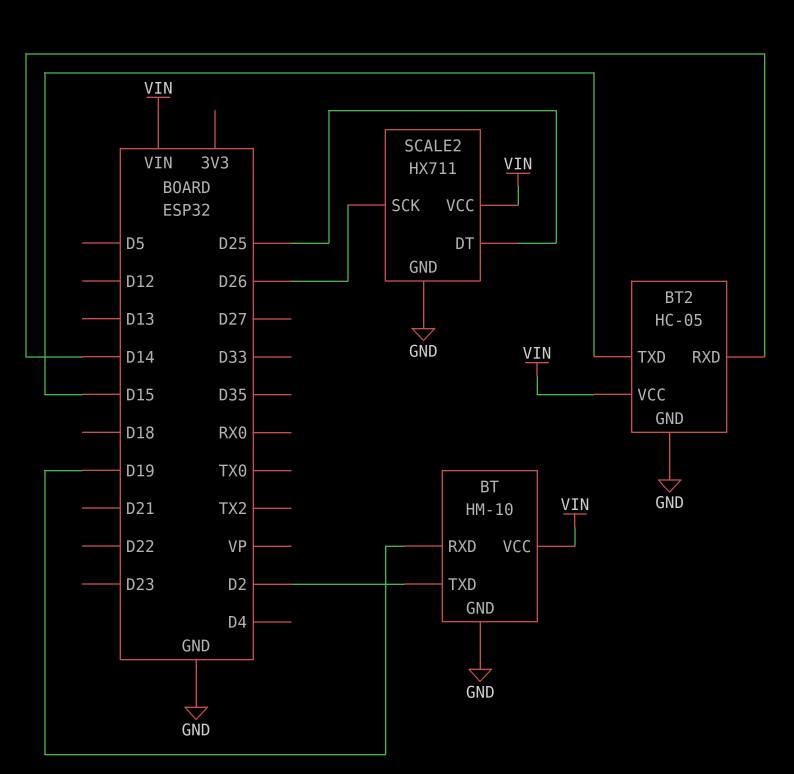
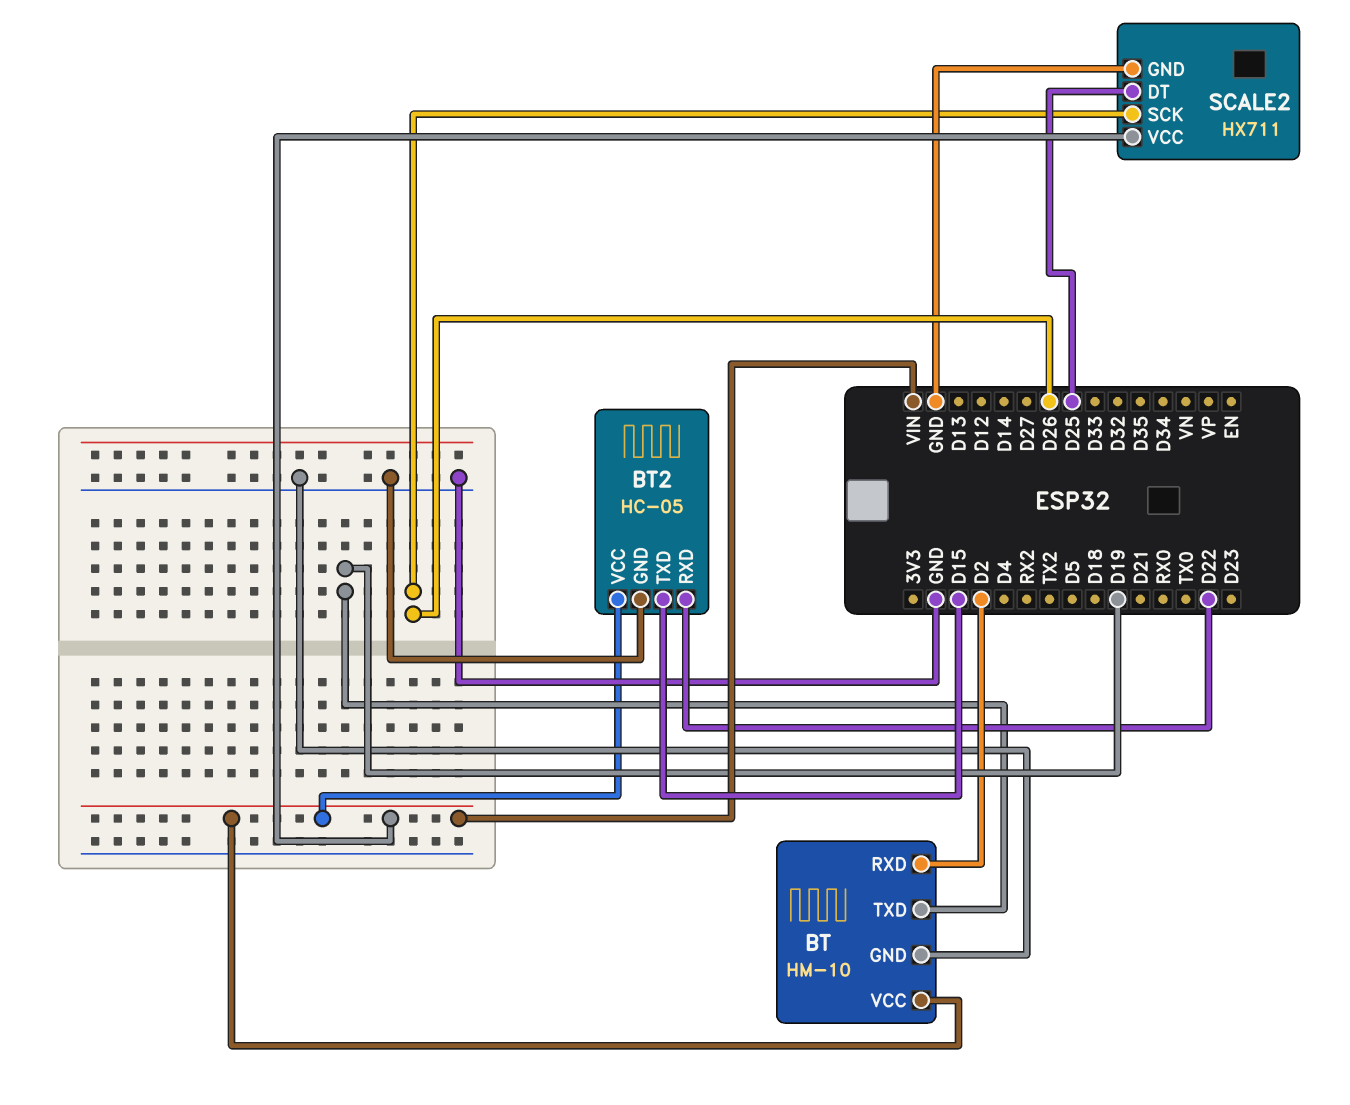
BT pin RXD: D19 -> D2
BT pin TXD: D2 -> D19
BT2 pin RXD: D14 -> D22

